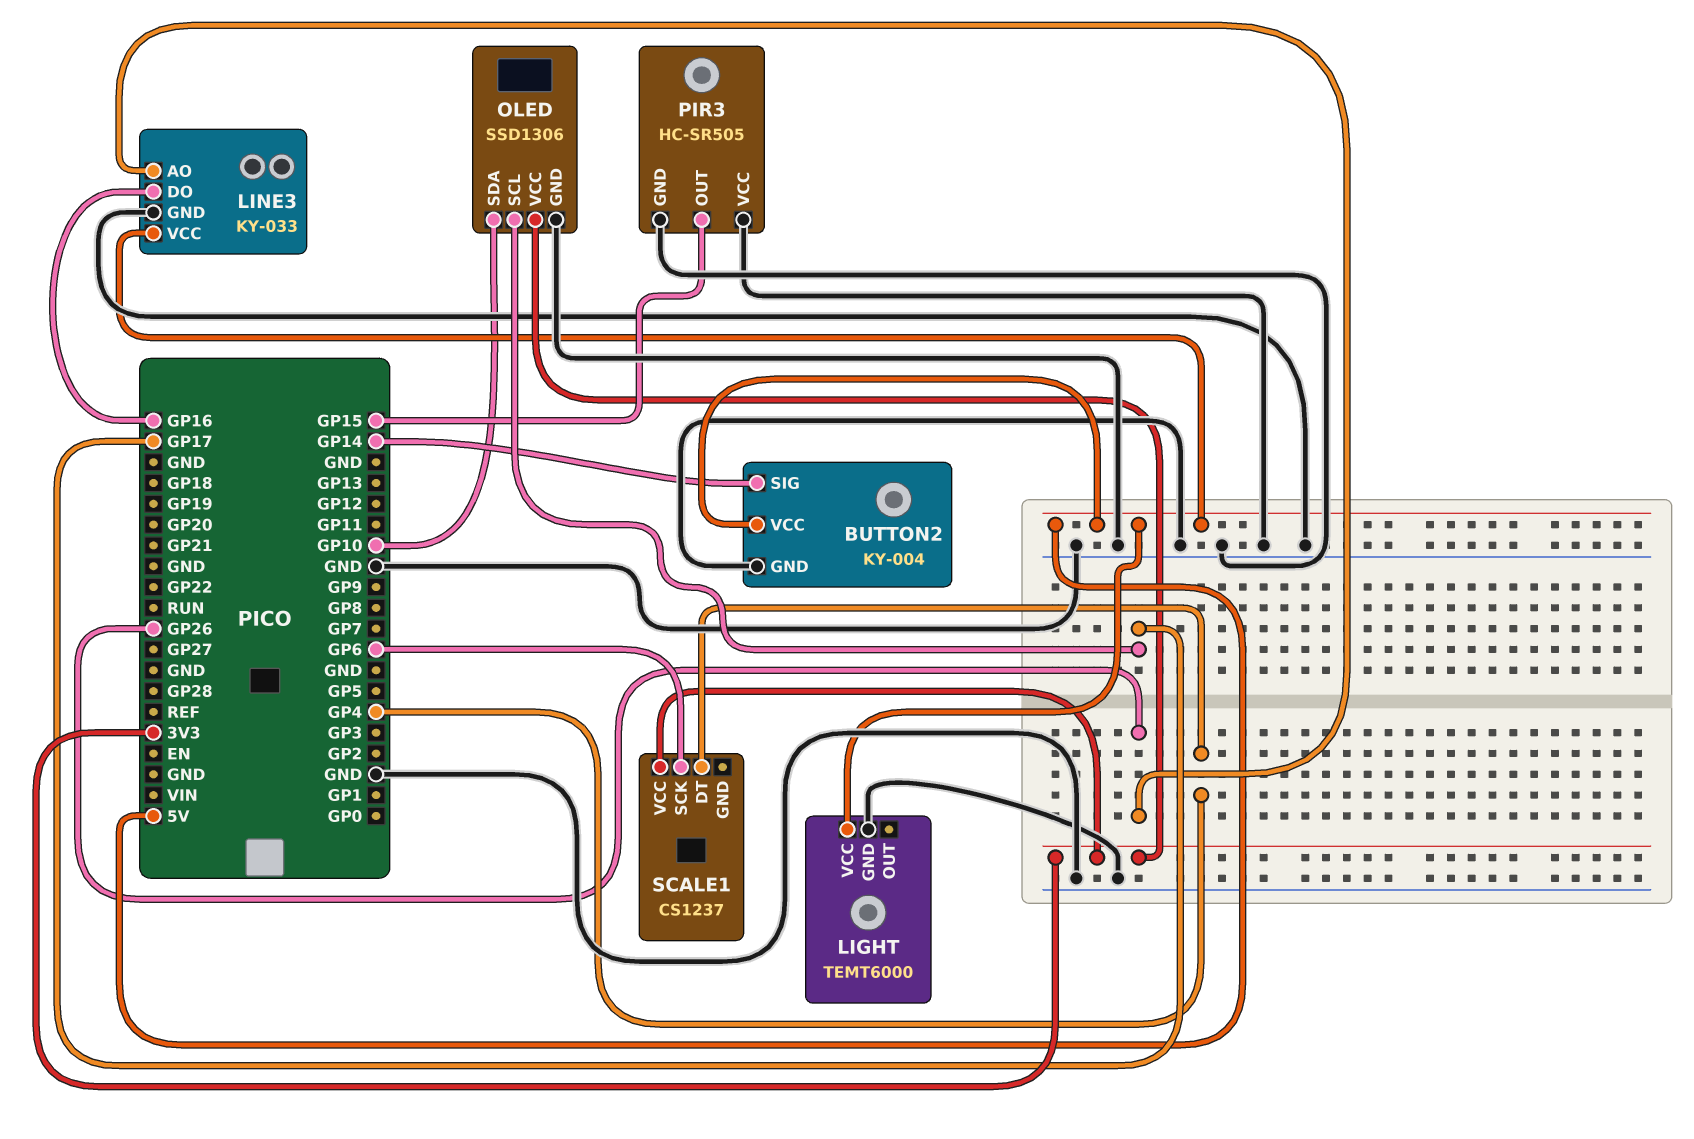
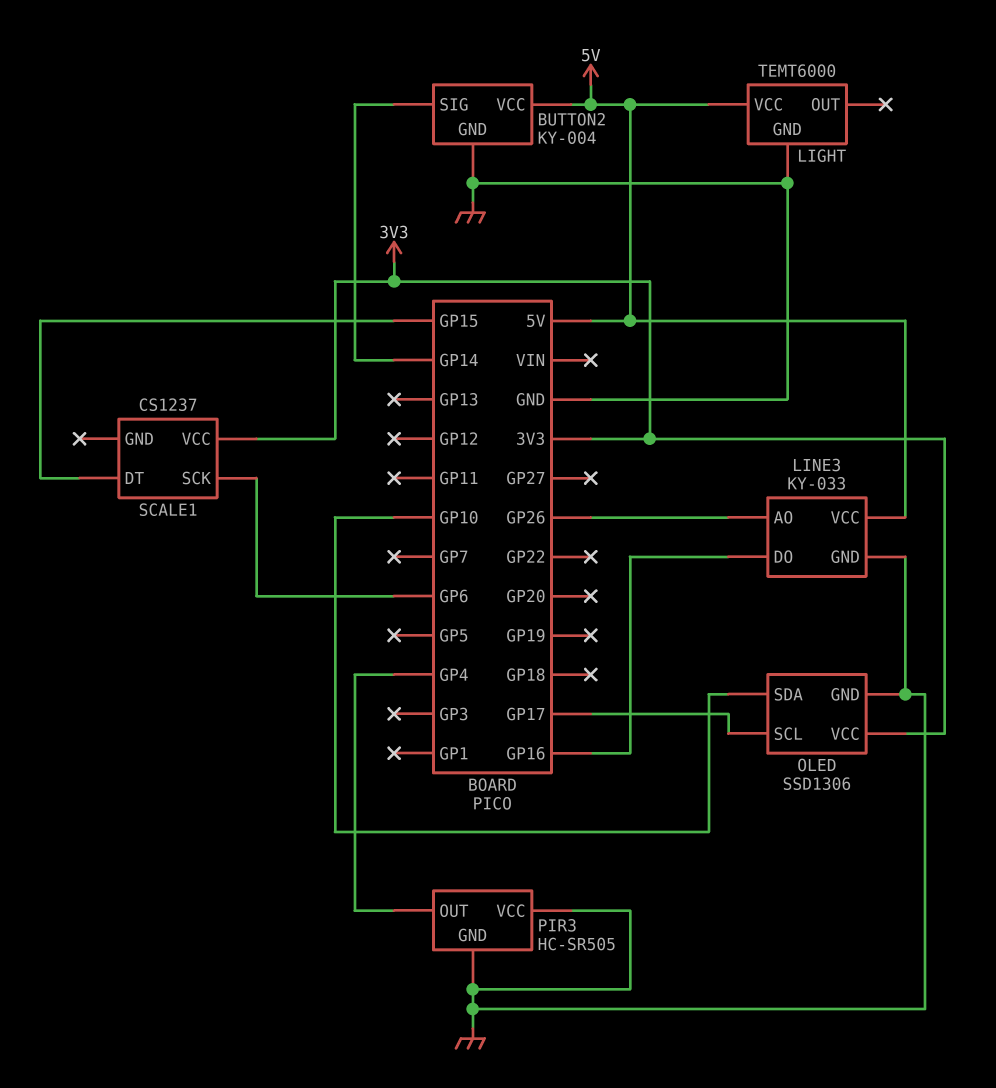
PIR3 pin OUT: GP15 -> GP4
SCALE1 pin DT: GP4 -> GP15

